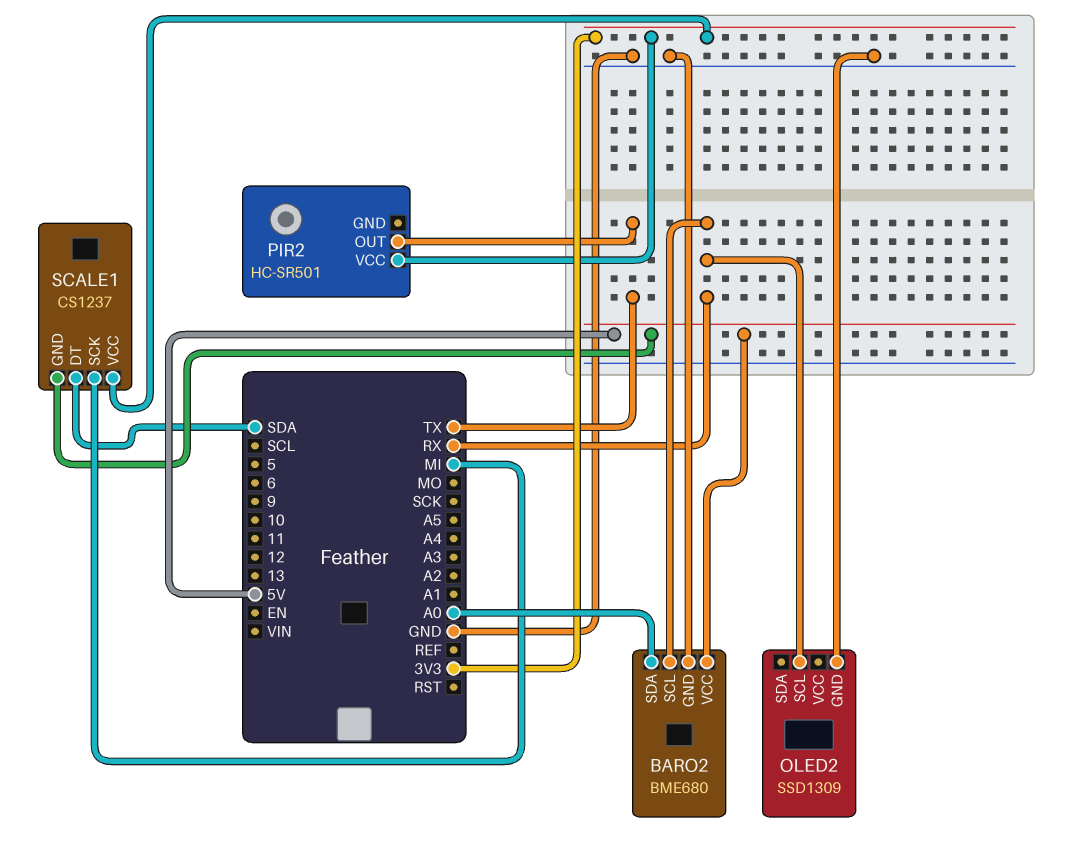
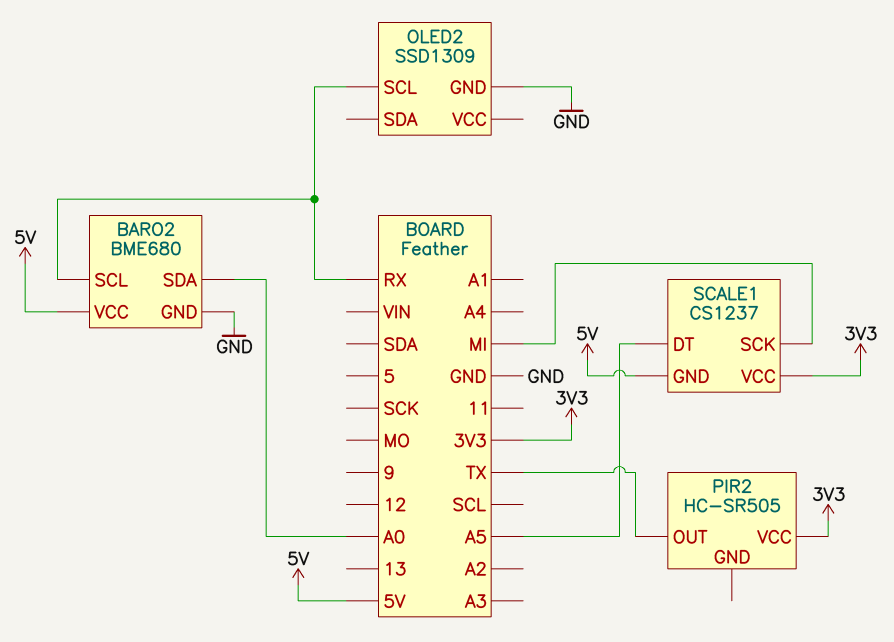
PIR2: HC-SR501 -> HC-SR505
SCALE1 pin DT: SDA -> A5

